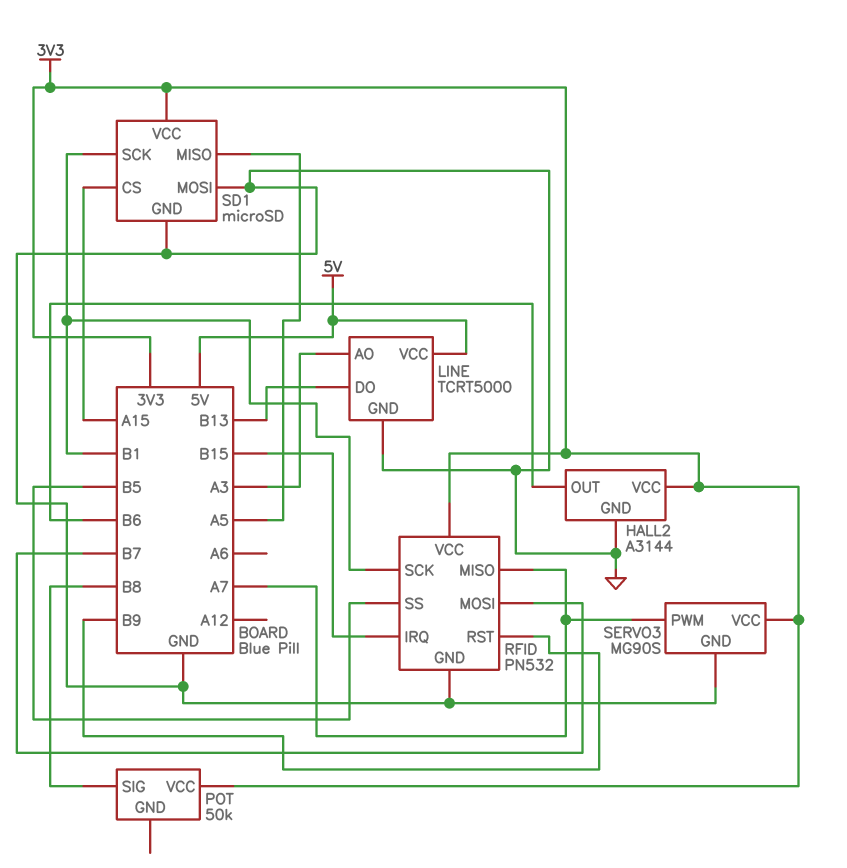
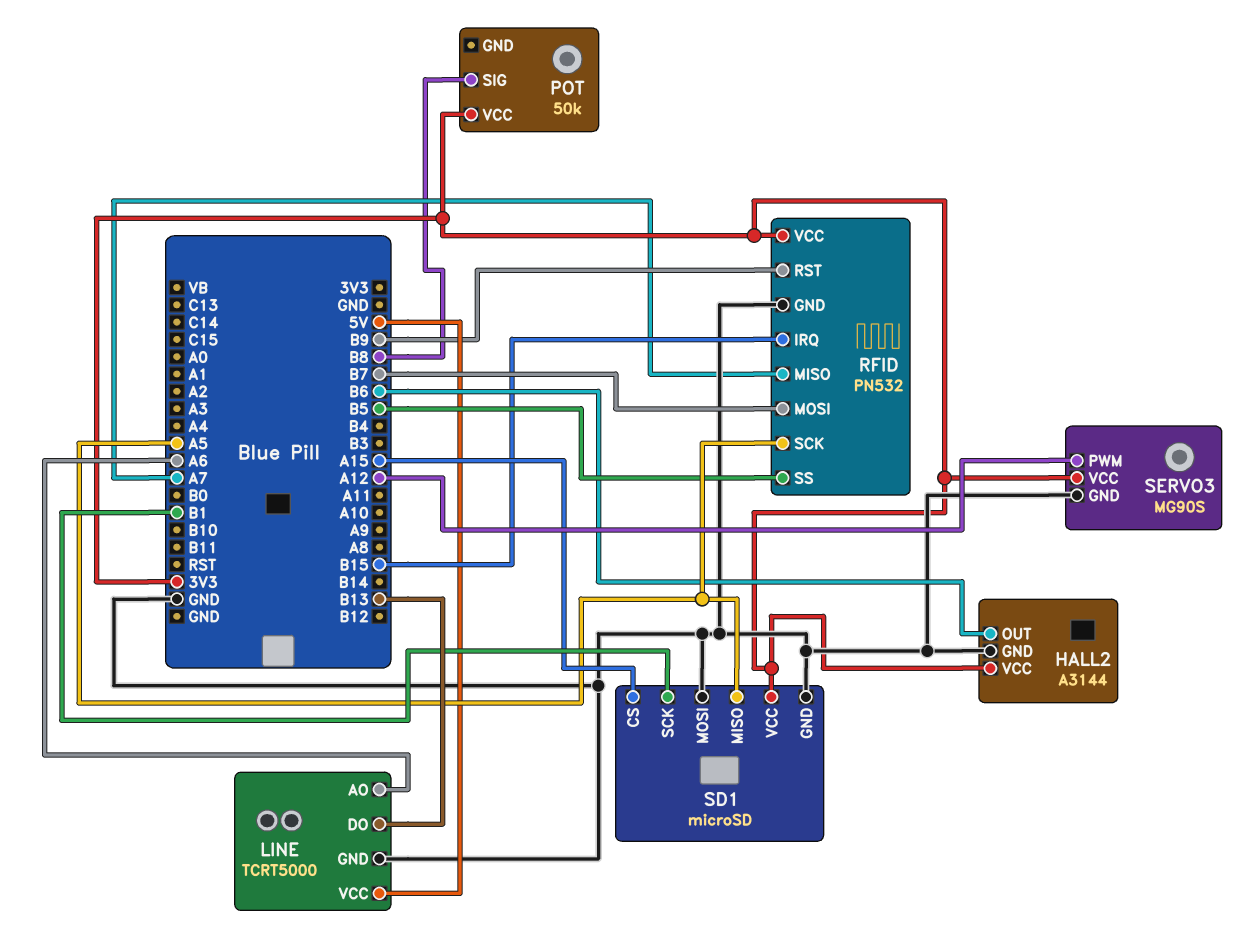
LINE pin AO: A3 -> A6
RFID pin SCK: B1 -> A5
SERVO3 pin PWM: A7 -> A12

